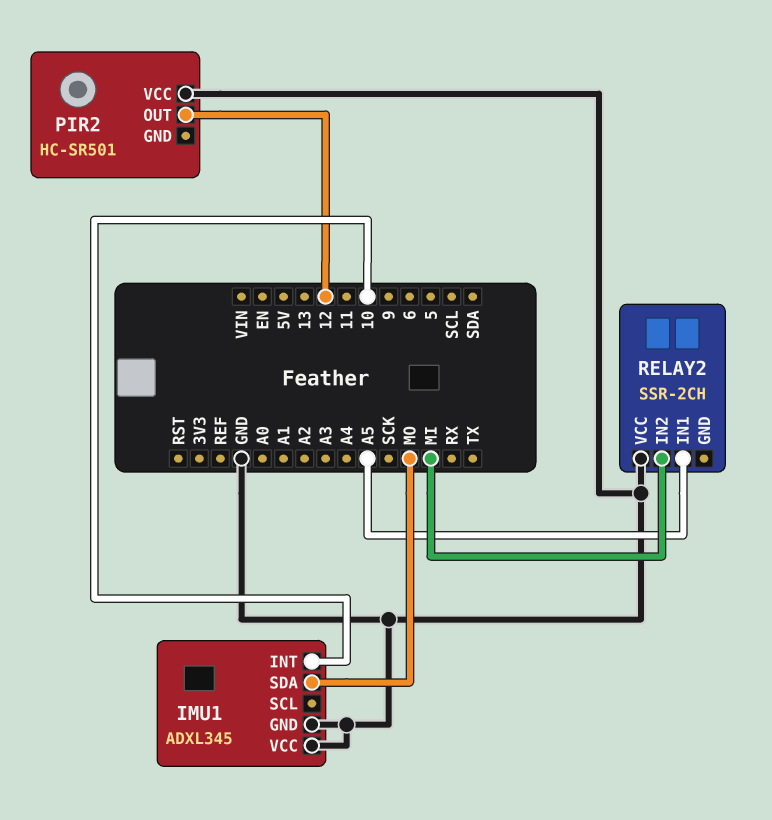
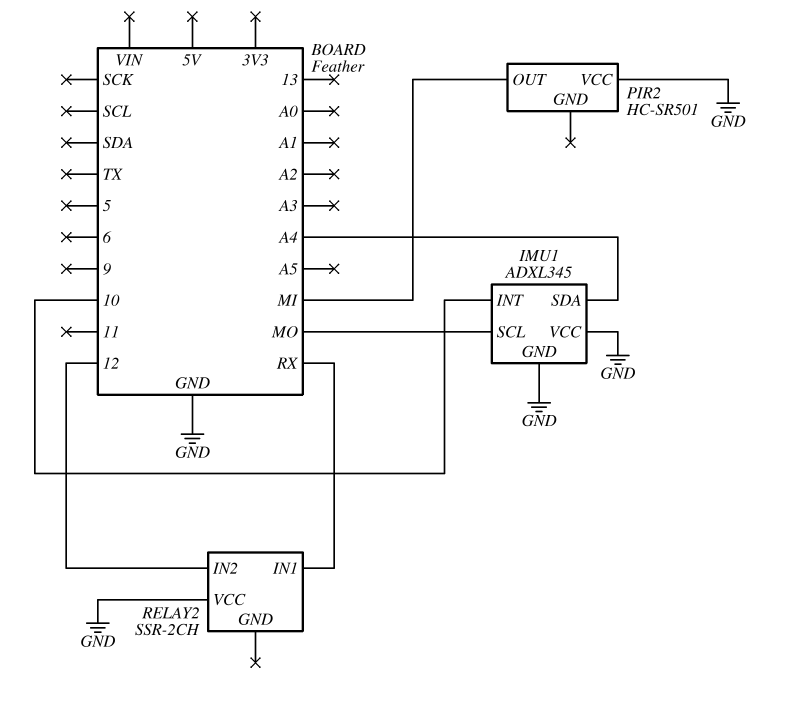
IMU1 pin SCL: none -> MO
IMU1 pin SDA: MO -> A4
PIR2 pin OUT: 12 -> MI
RELAY2 pin IN1: A5 -> RX
RELAY2 pin IN2: MI -> 12

